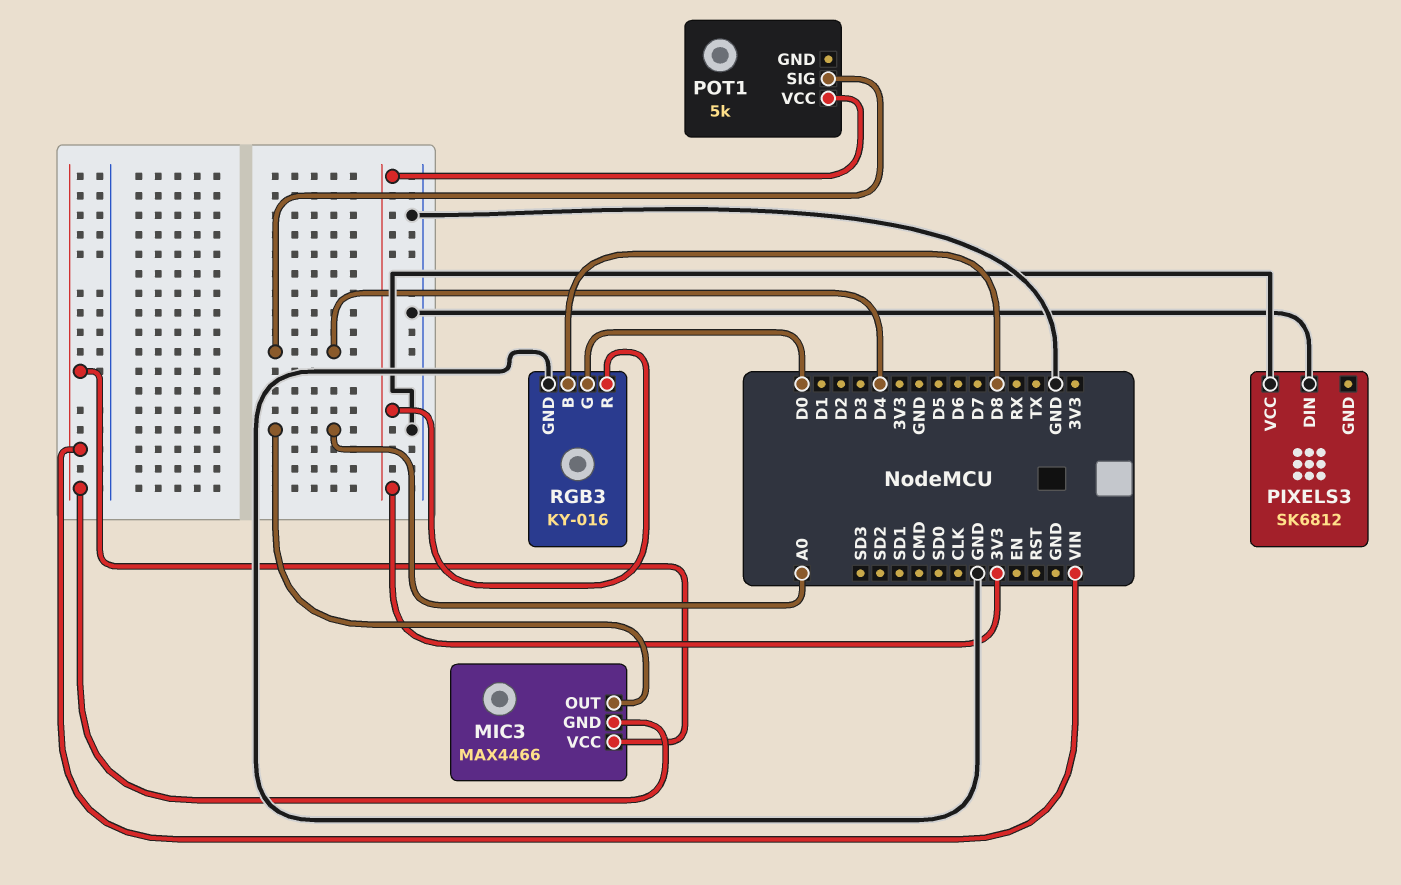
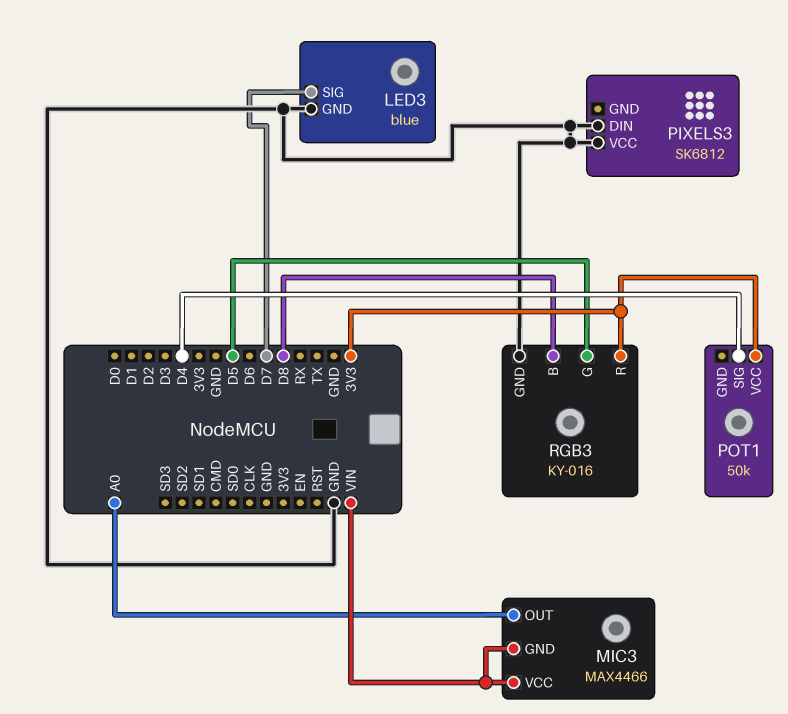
LED3: none -> blue
LED3 pin GND: none -> GND
LED3 pin SIG: none -> D7
POT1: 5k -> 50k
RGB3 pin G: D0 -> D5

